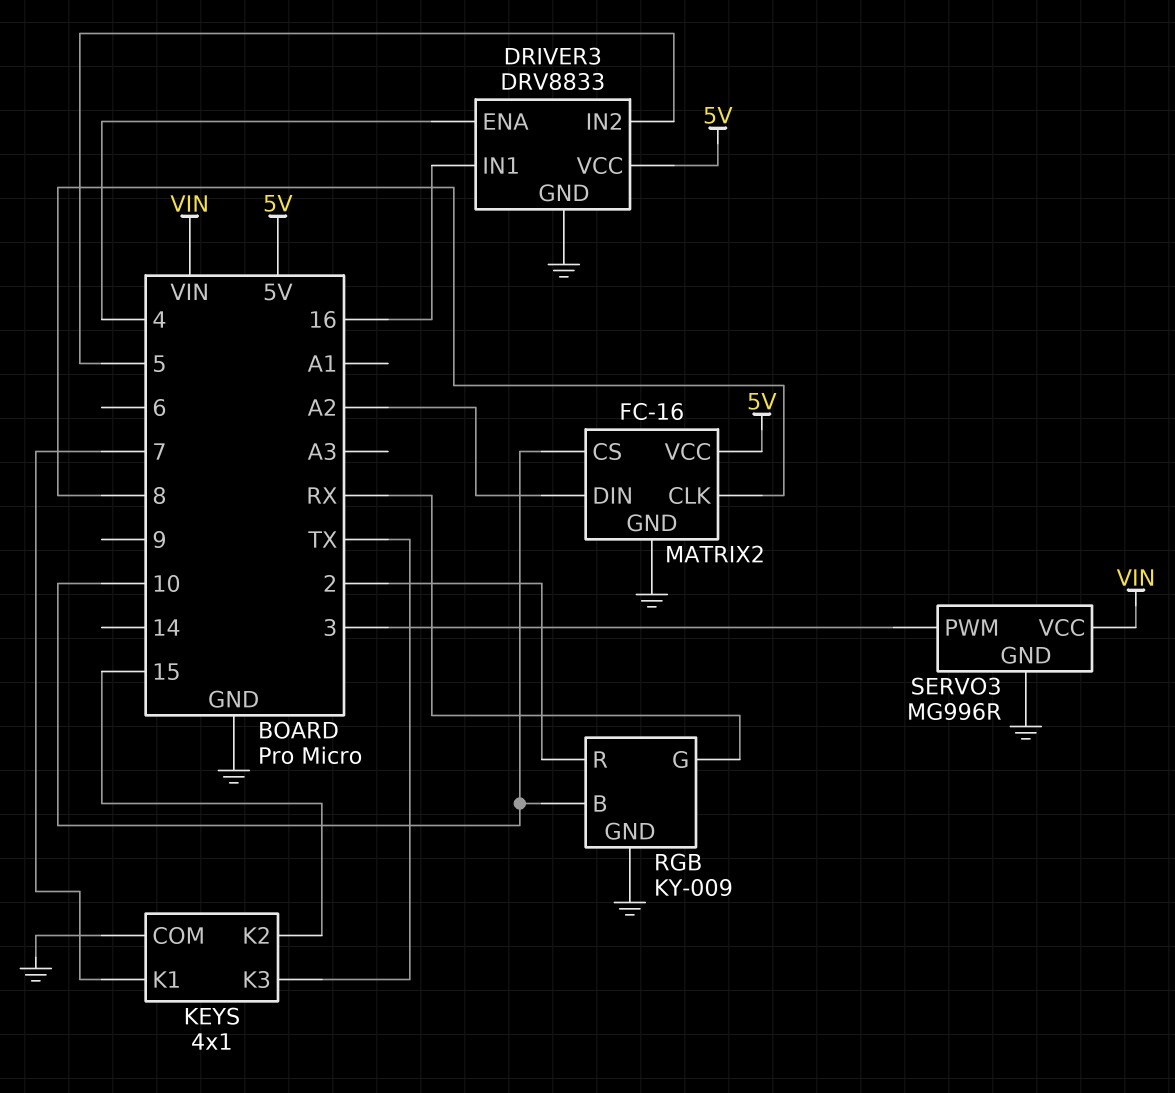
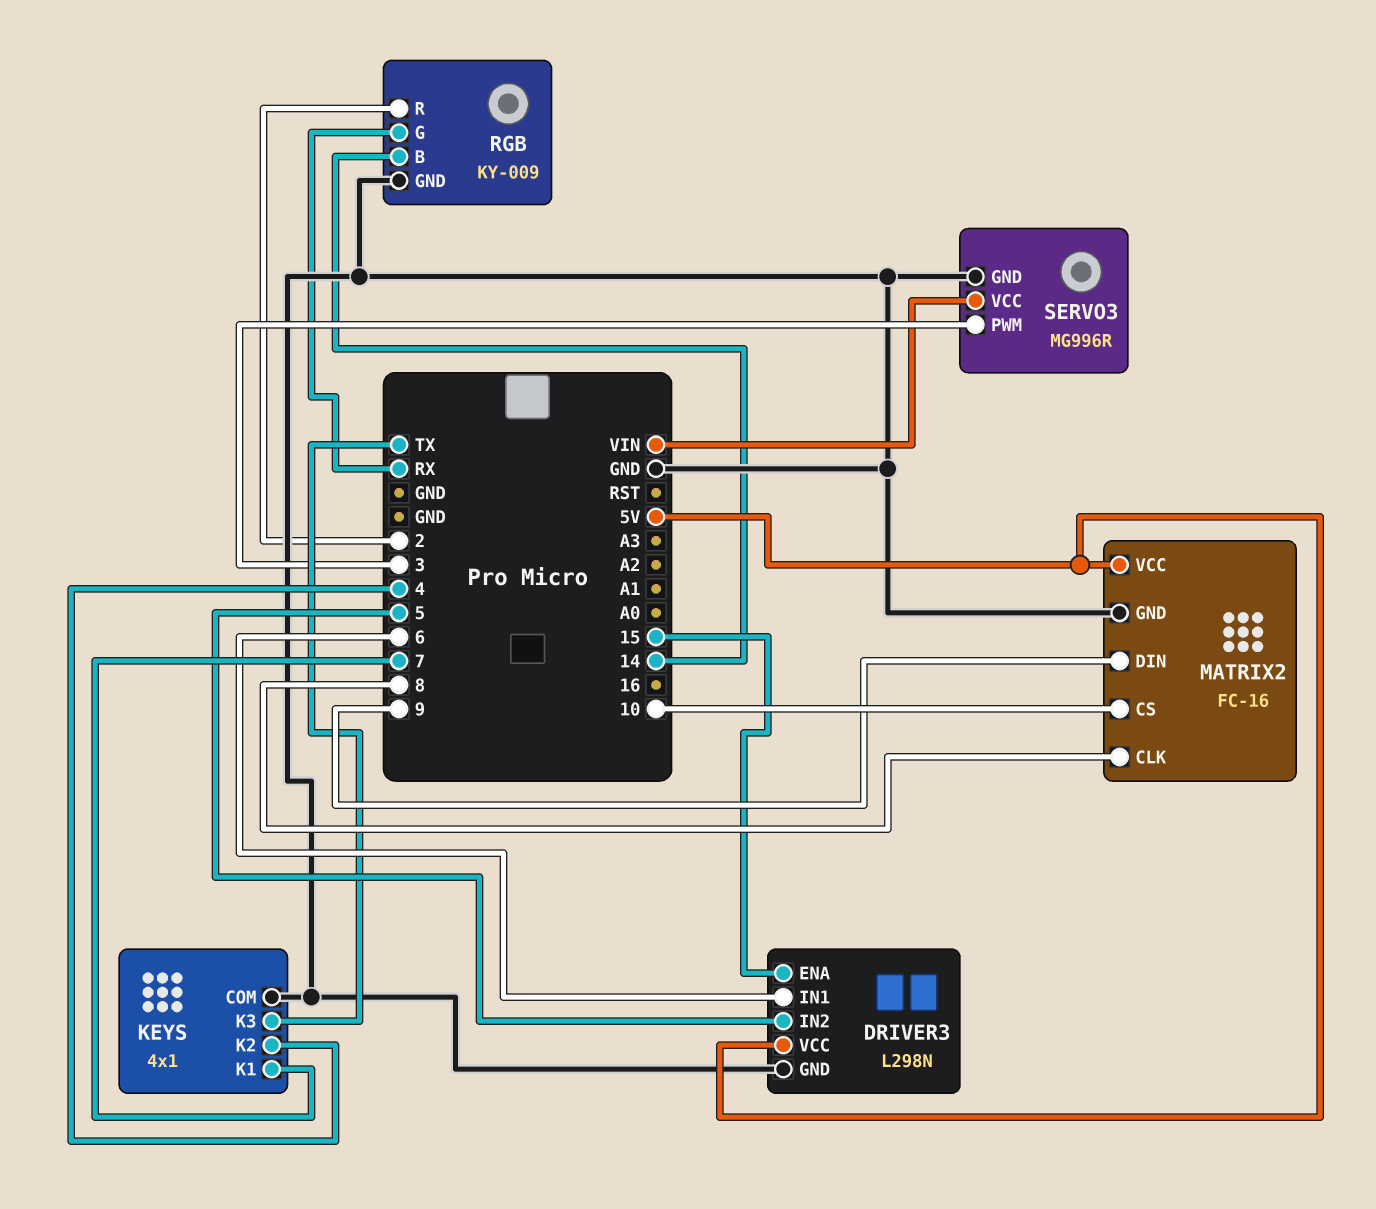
DRIVER3: DRV8833 -> L298N
DRIVER3 pin ENA: 4 -> 15
DRIVER3 pin IN1: 16 -> 6
KEYS pin K2: 15 -> 4
MATRIX2 pin DIN: A2 -> 9
RGB pin B: 10 -> 14

